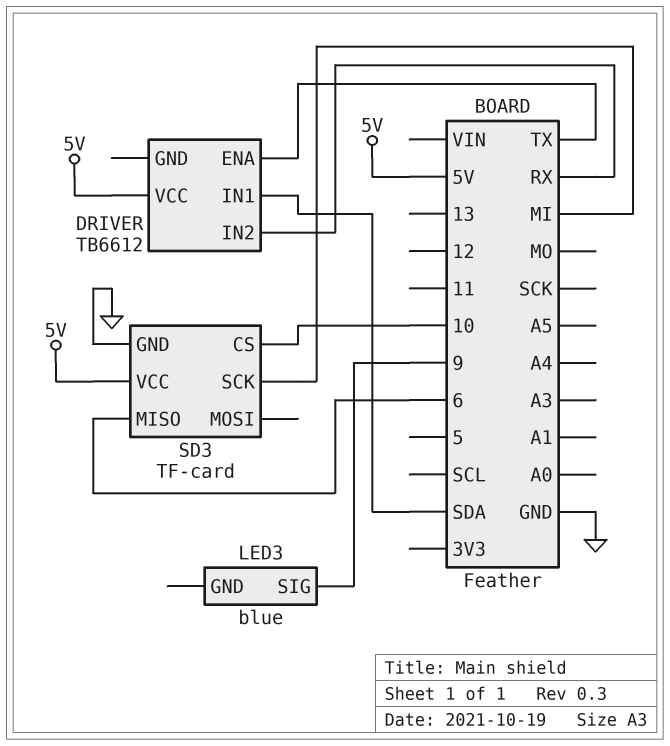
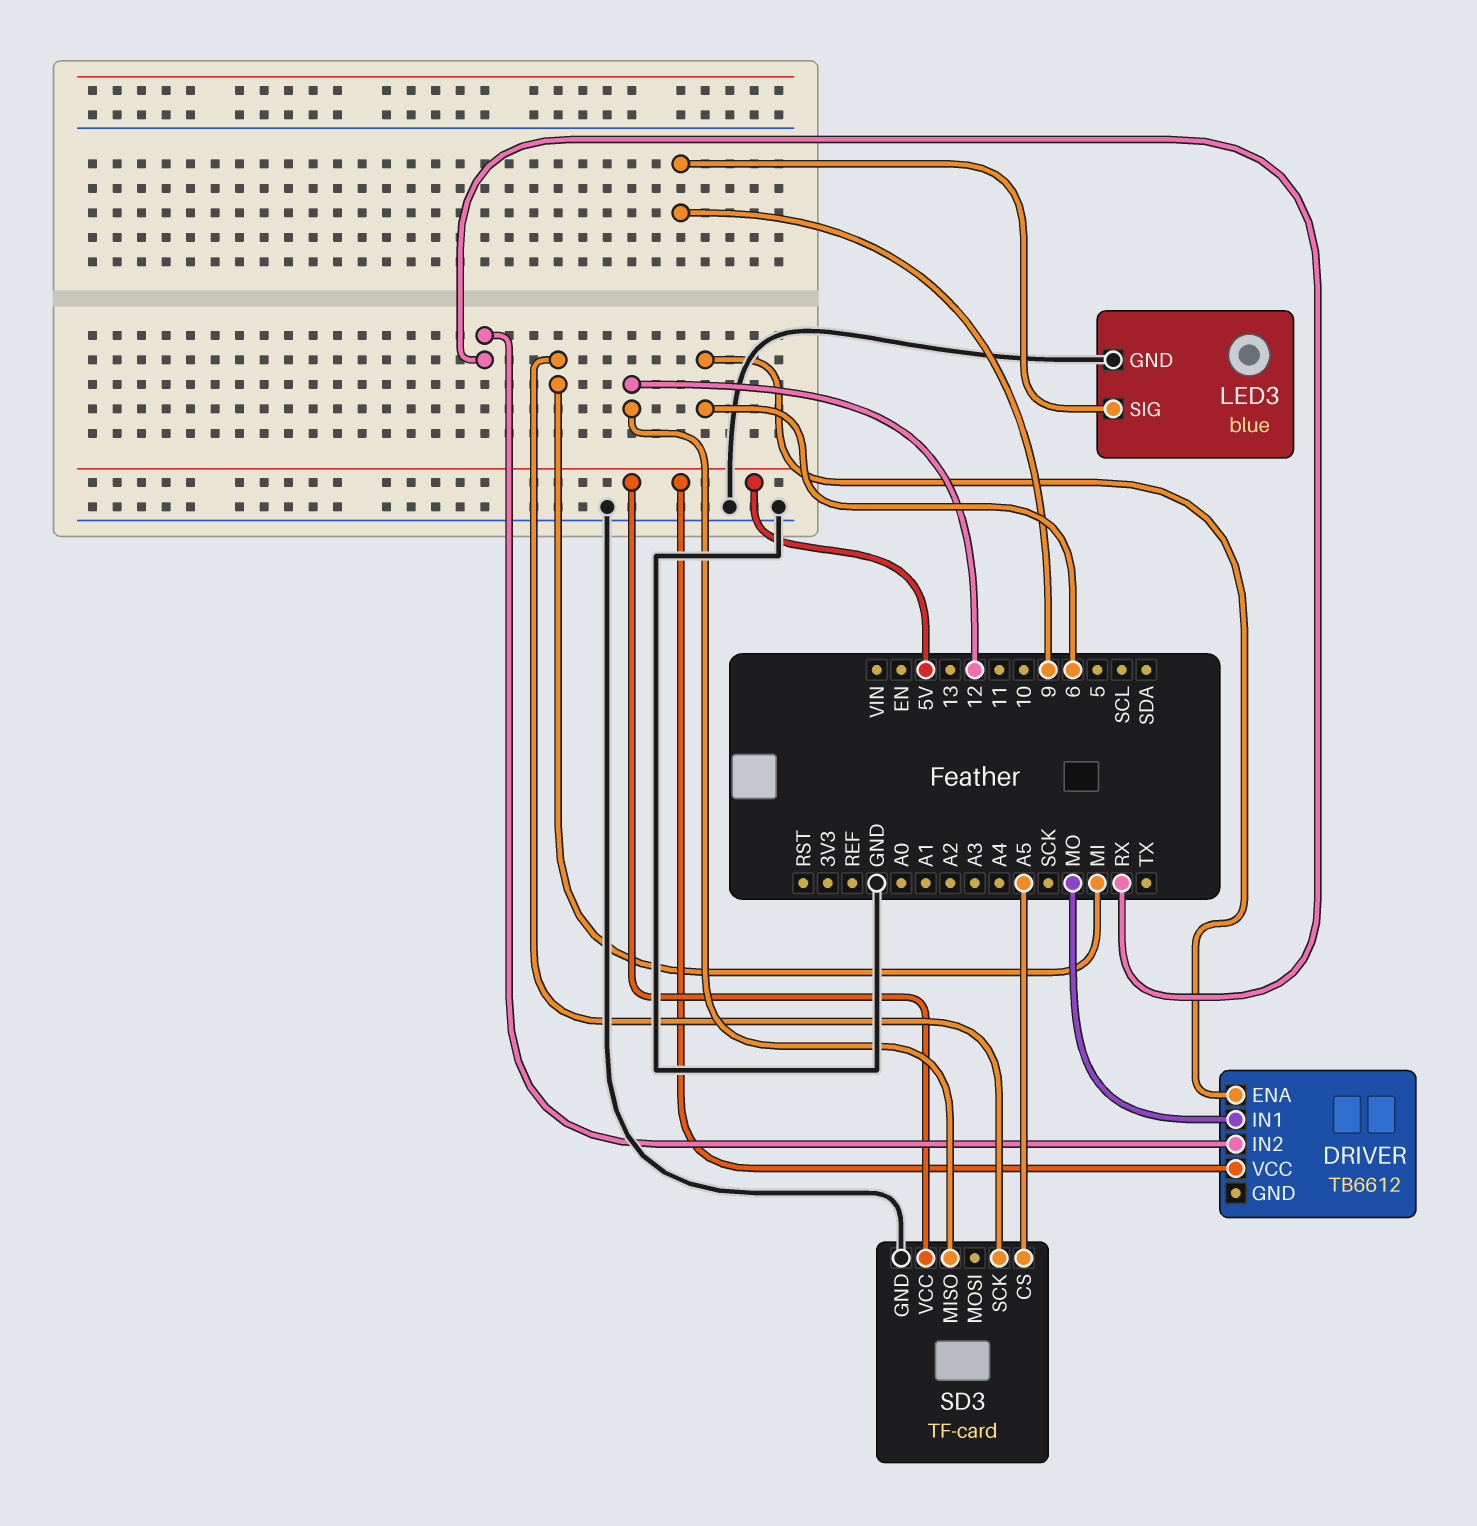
DRIVER pin ENA: TX -> 6
DRIVER pin IN1: SDA -> MO
LED3 pin GND: none -> GND
SD3 pin CS: 10 -> A5
SD3 pin MISO: 6 -> 12

